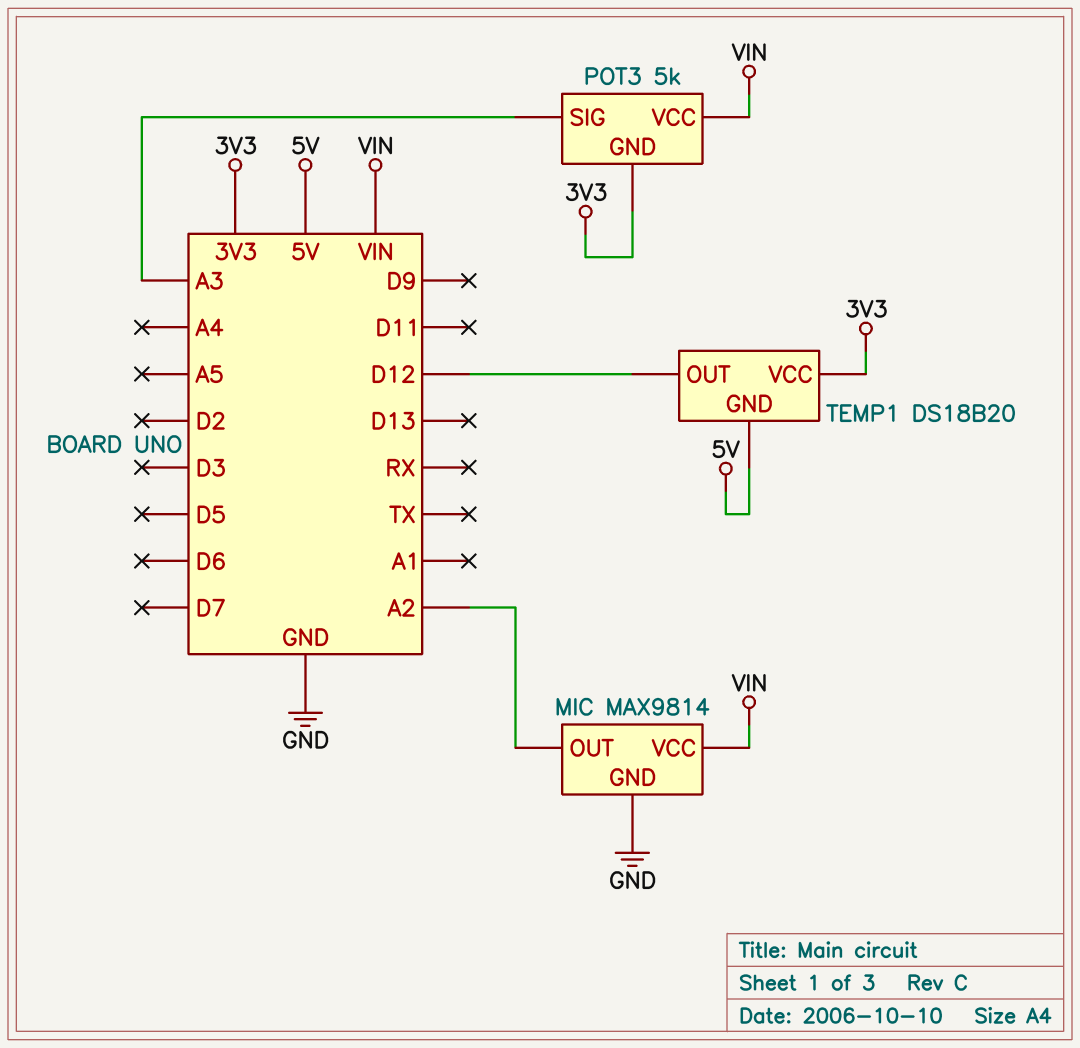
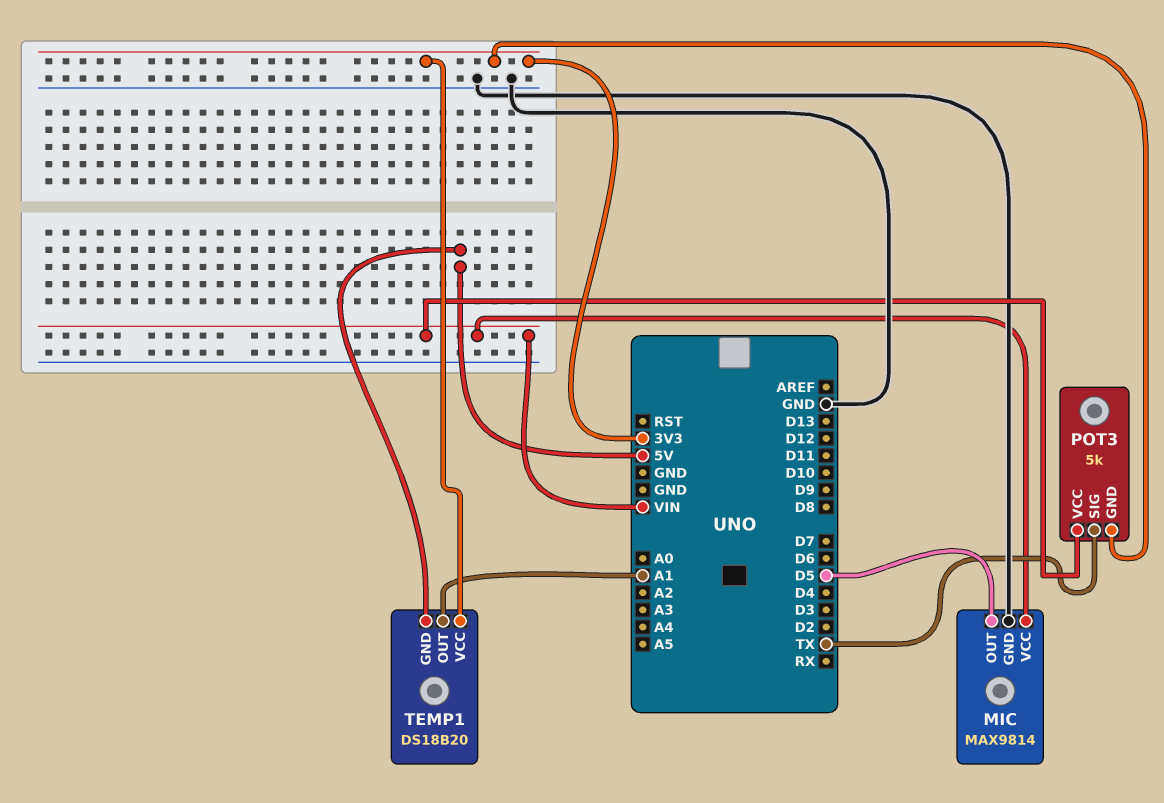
MIC pin OUT: A2 -> D5
POT3 pin SIG: A3 -> TX
TEMP1 pin OUT: D12 -> A1

